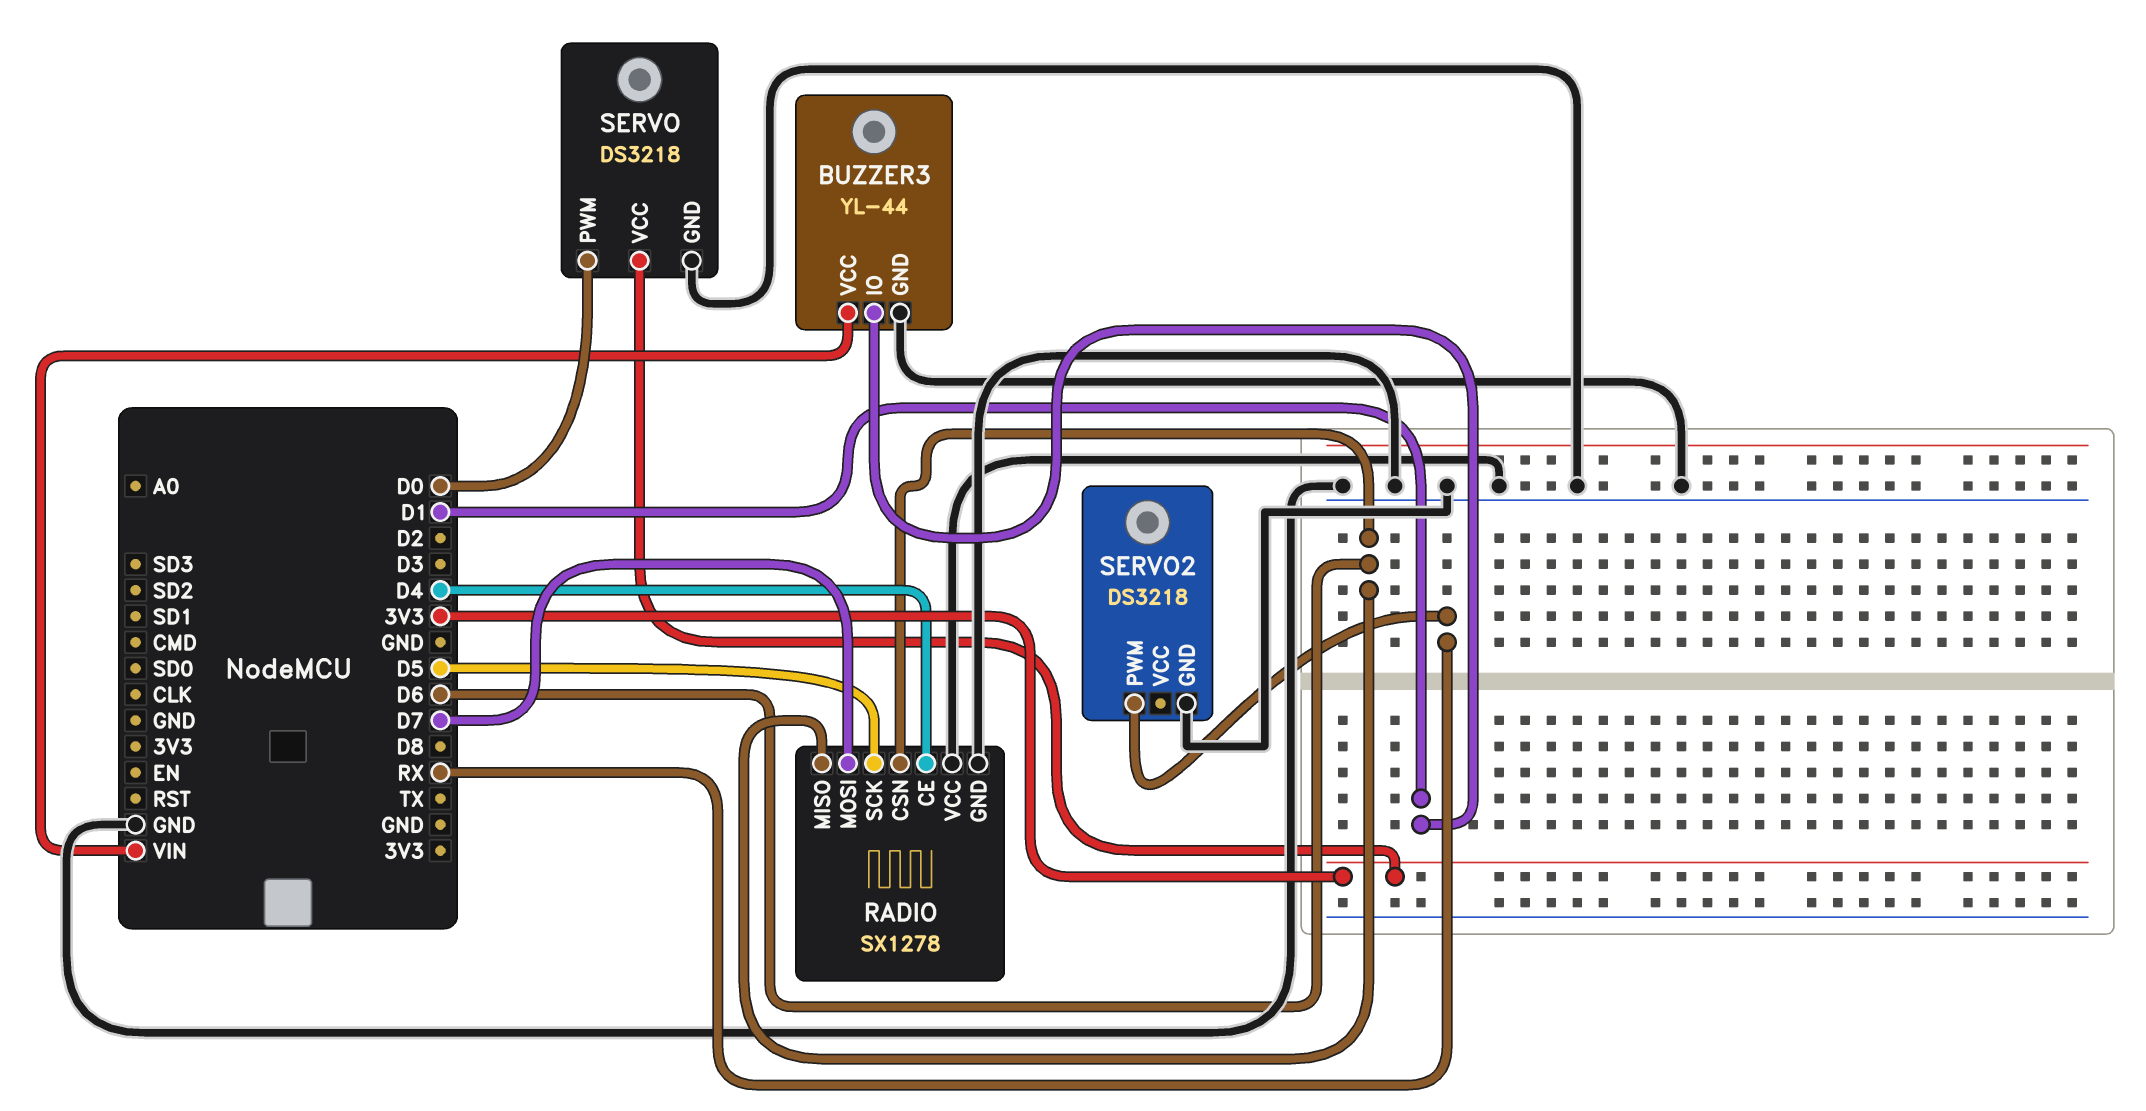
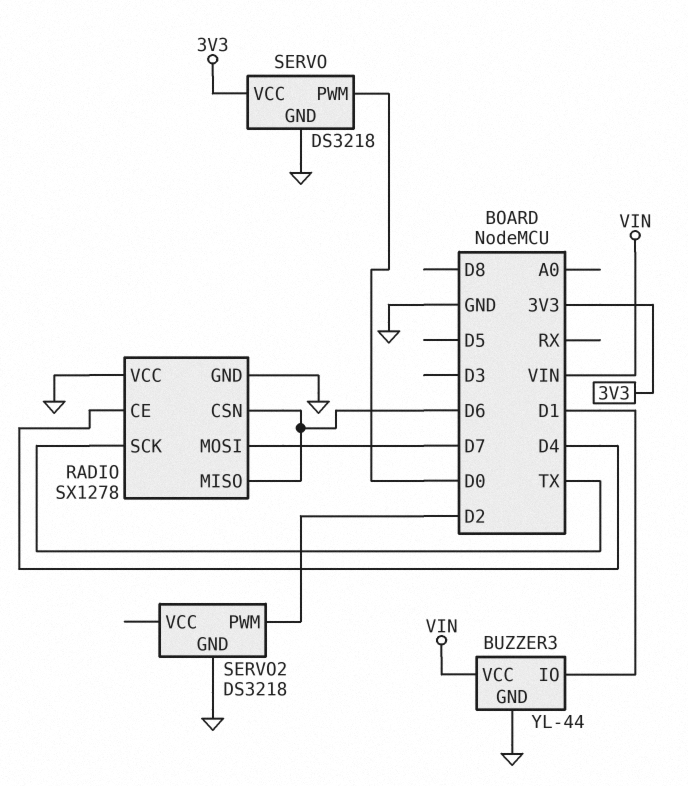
RADIO pin SCK: D5 -> TX
SERVO2 pin PWM: RX -> D2

